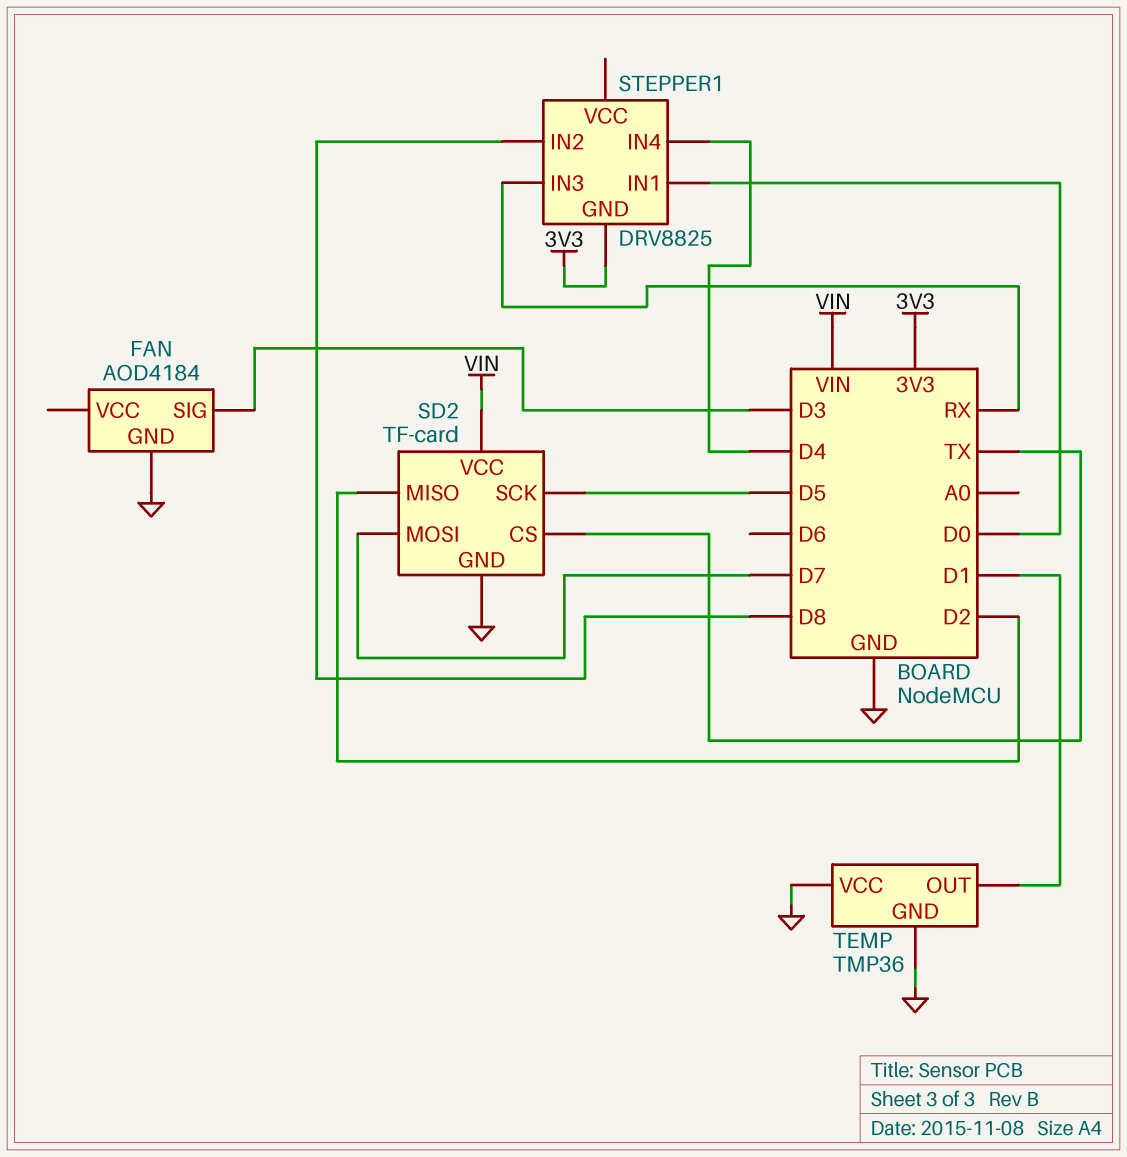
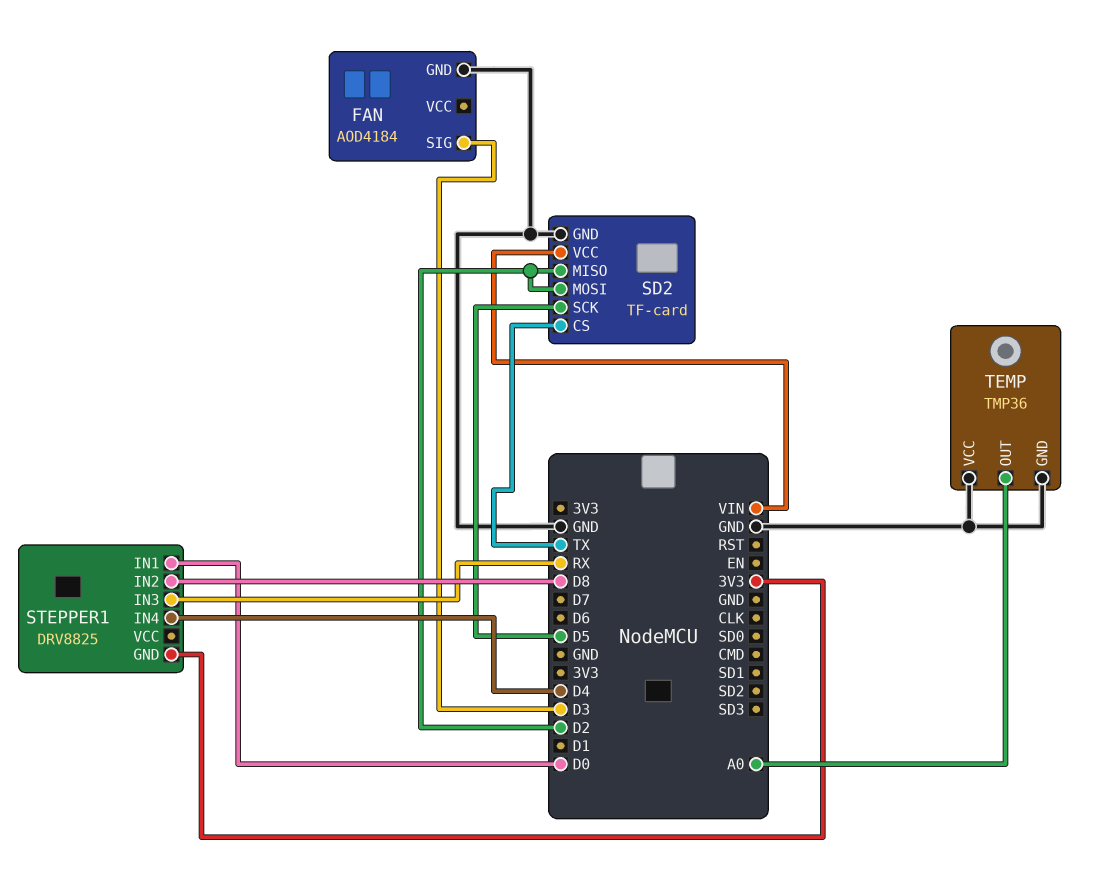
SD2 pin MOSI: D7 -> D2
TEMP pin OUT: D1 -> A0

